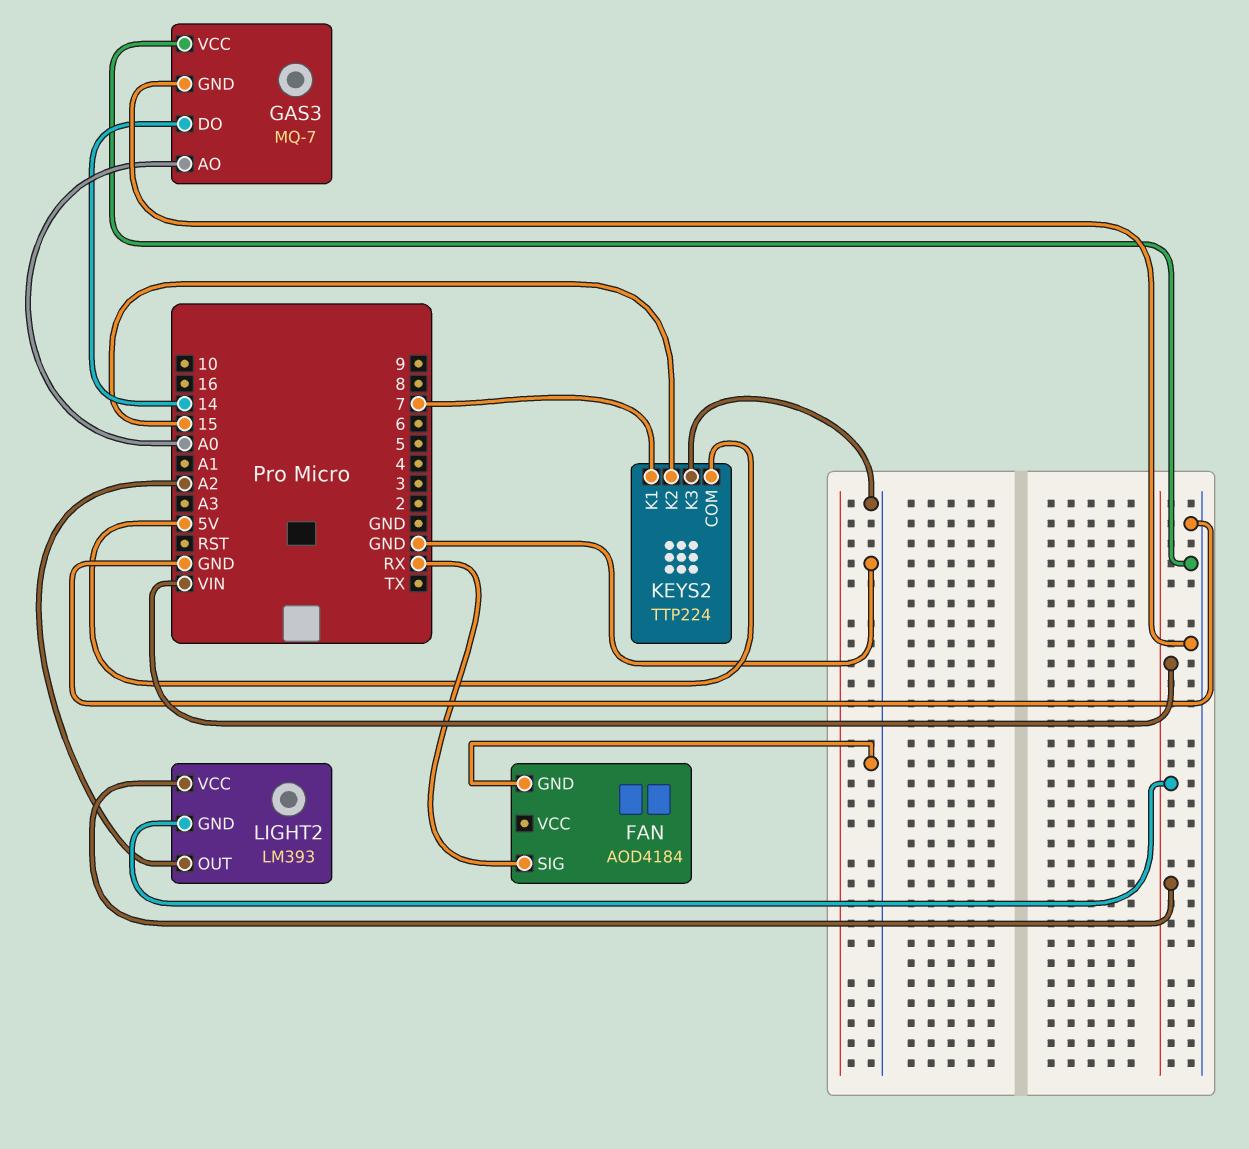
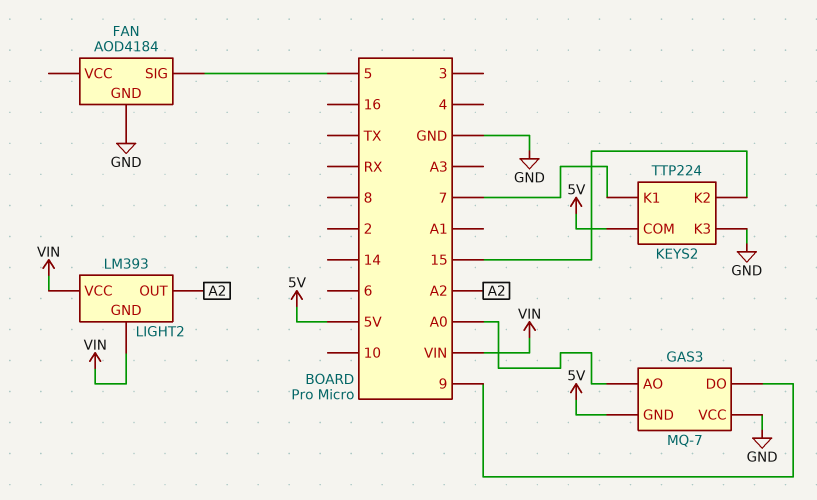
FAN pin SIG: RX -> 5
GAS3 pin DO: 14 -> 9
GAS3 pin GND: GND -> 5V

